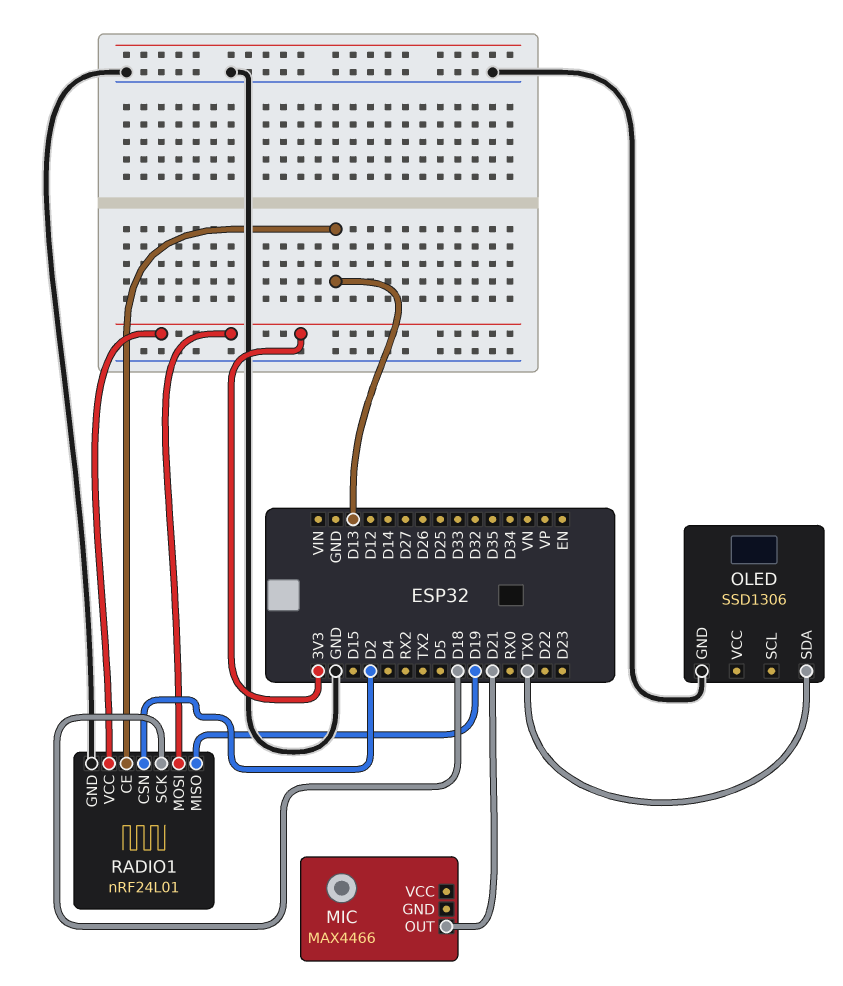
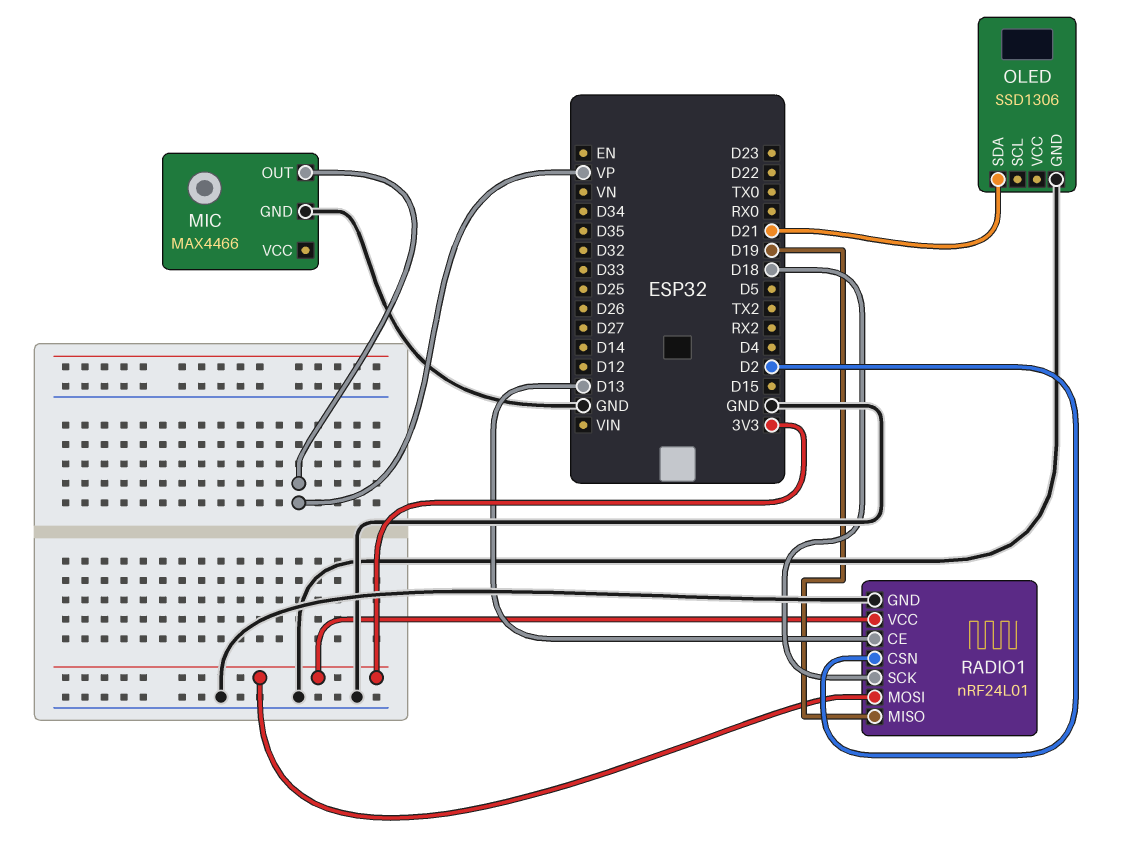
MIC pin GND: none -> GND
MIC pin OUT: D21 -> VP
OLED pin SDA: TX0 -> D21

